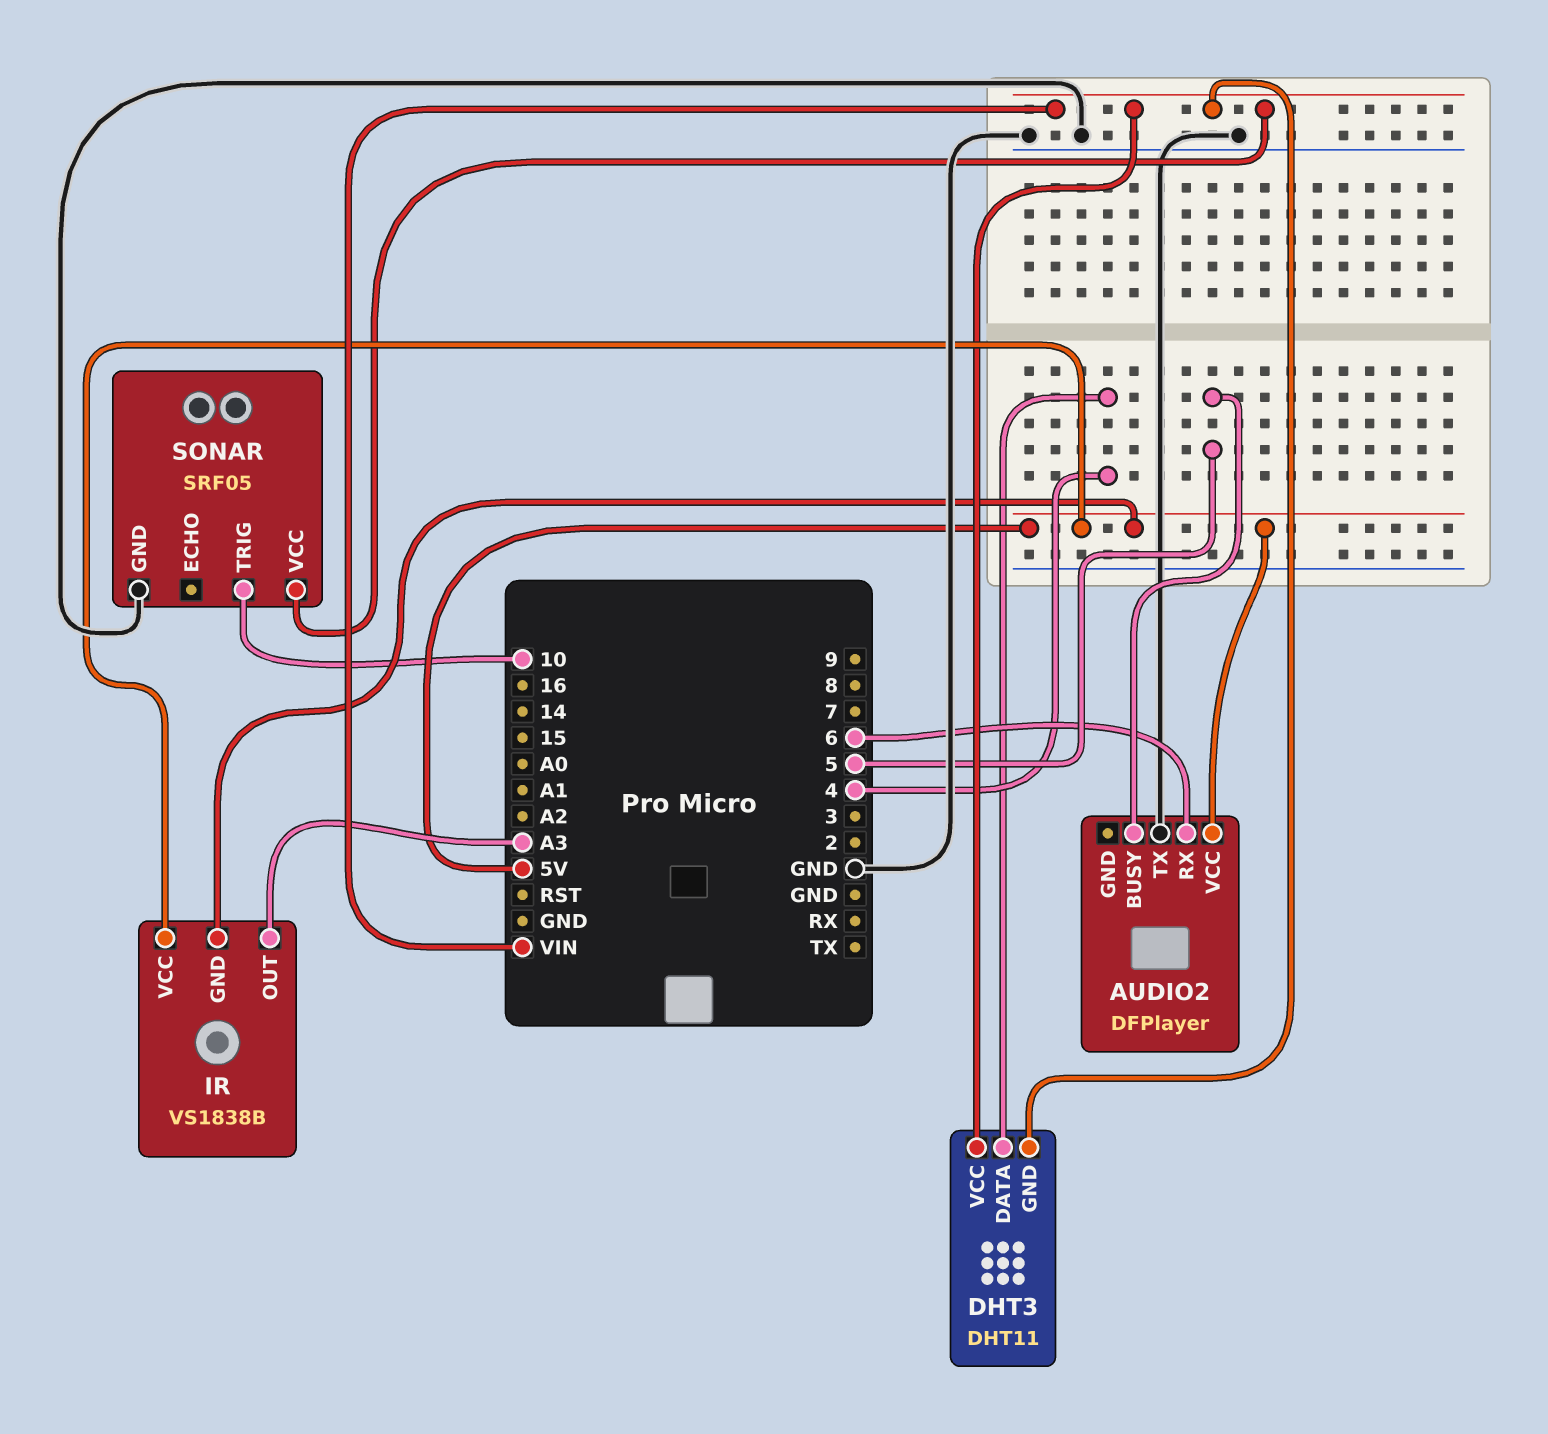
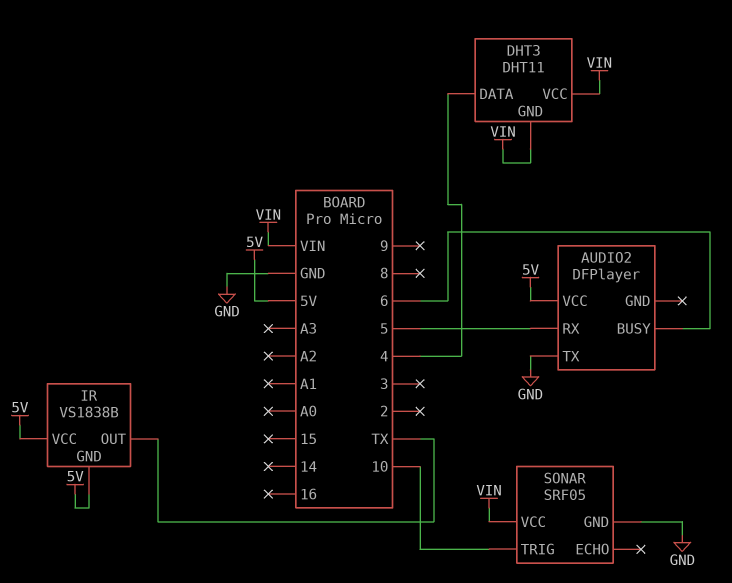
AUDIO2 pin BUSY: 5 -> 6
AUDIO2 pin RX: 6 -> 5
IR pin OUT: A3 -> TX

